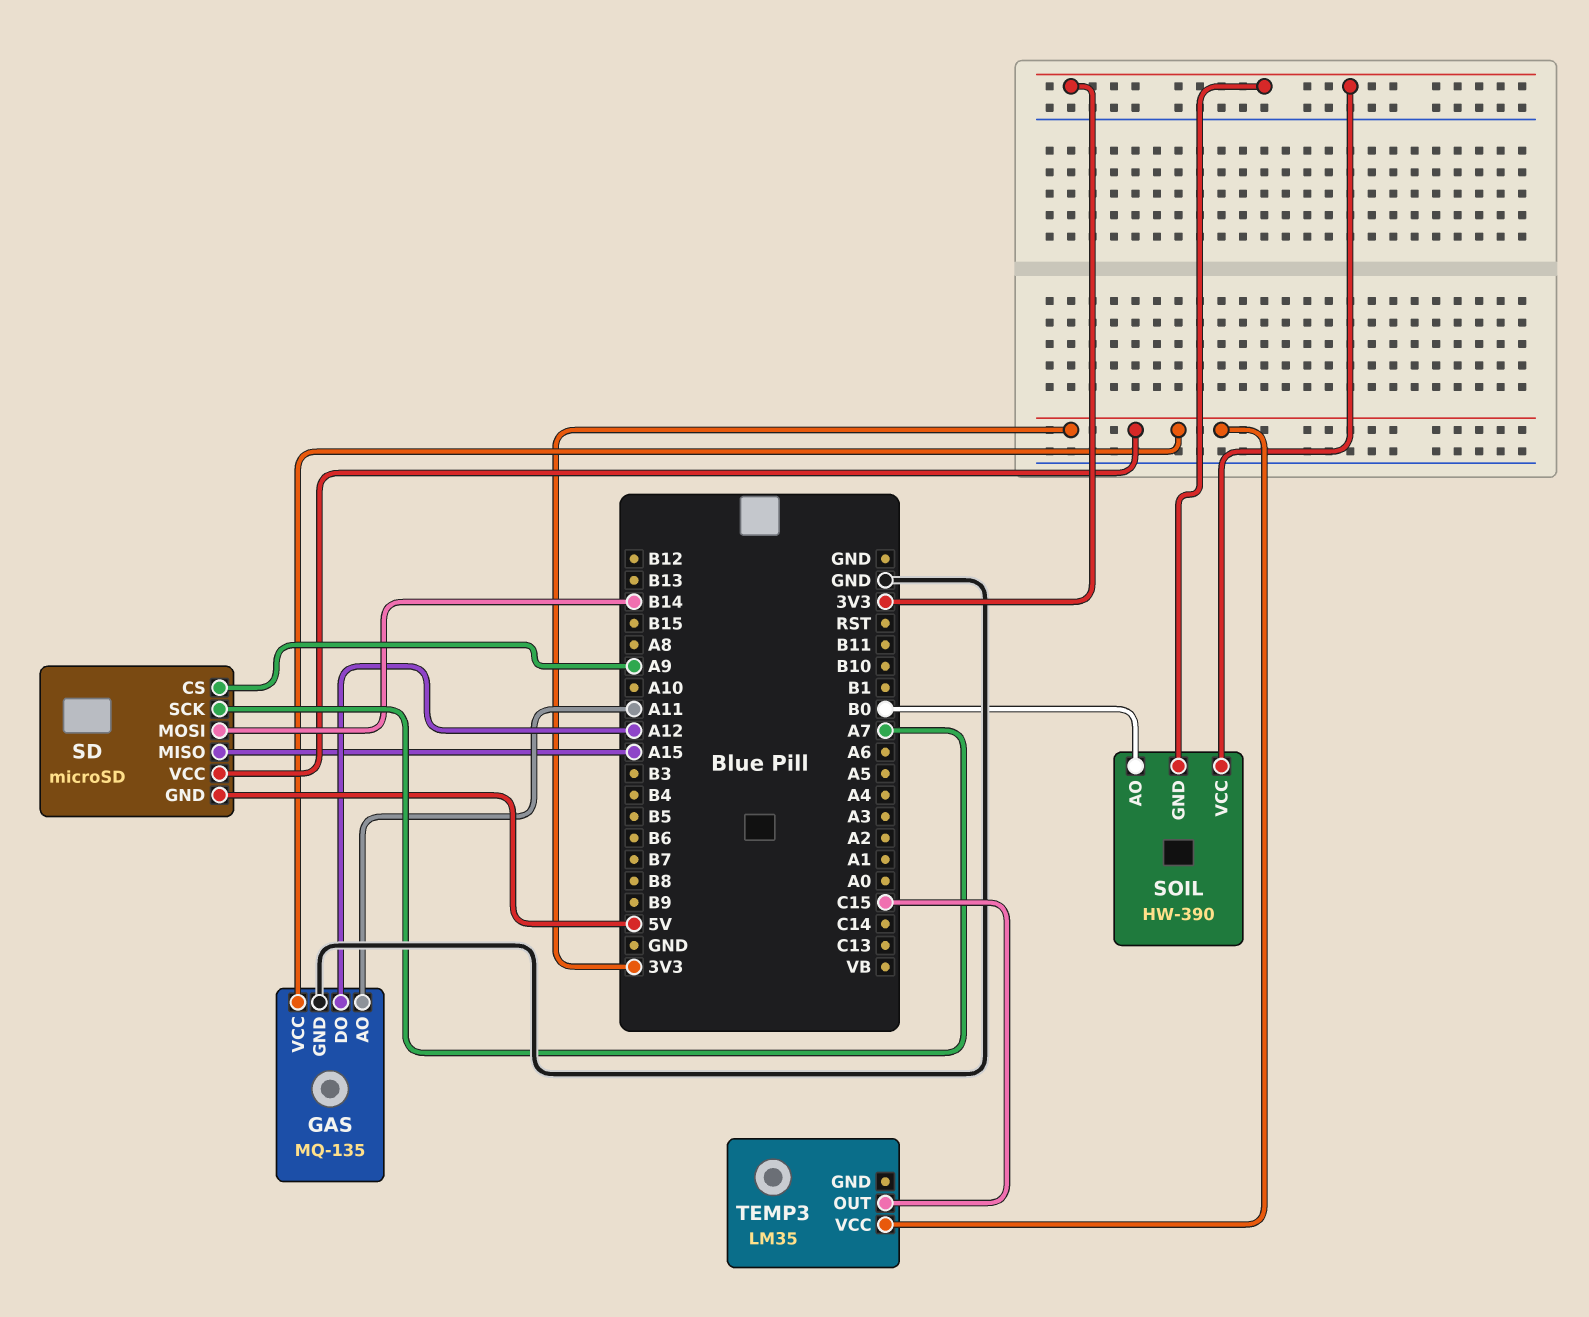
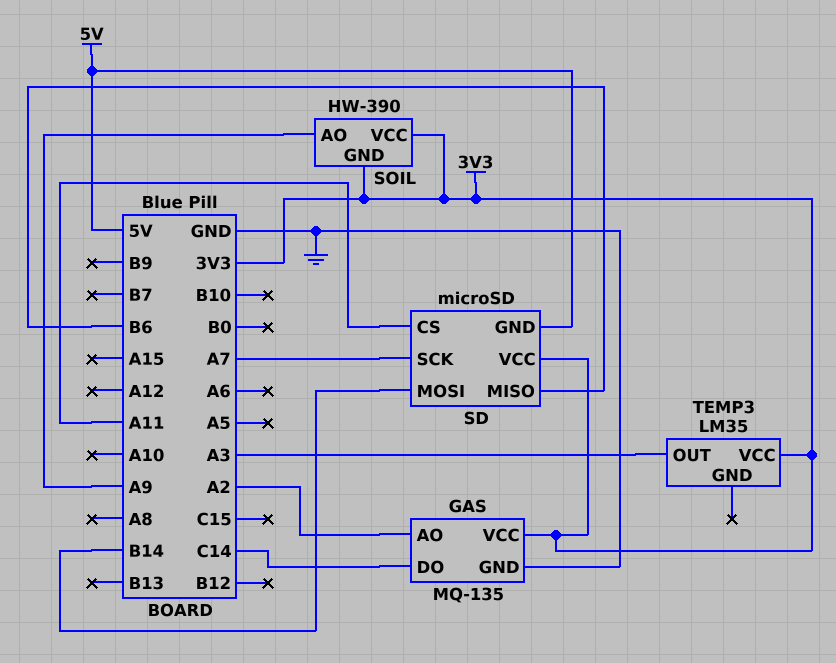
GAS pin AO: A11 -> A2
GAS pin DO: A12 -> C14
SD pin CS: A9 -> A11
SD pin MISO: A15 -> B6
SOIL pin AO: B0 -> A9
TEMP3 pin OUT: C15 -> A3

